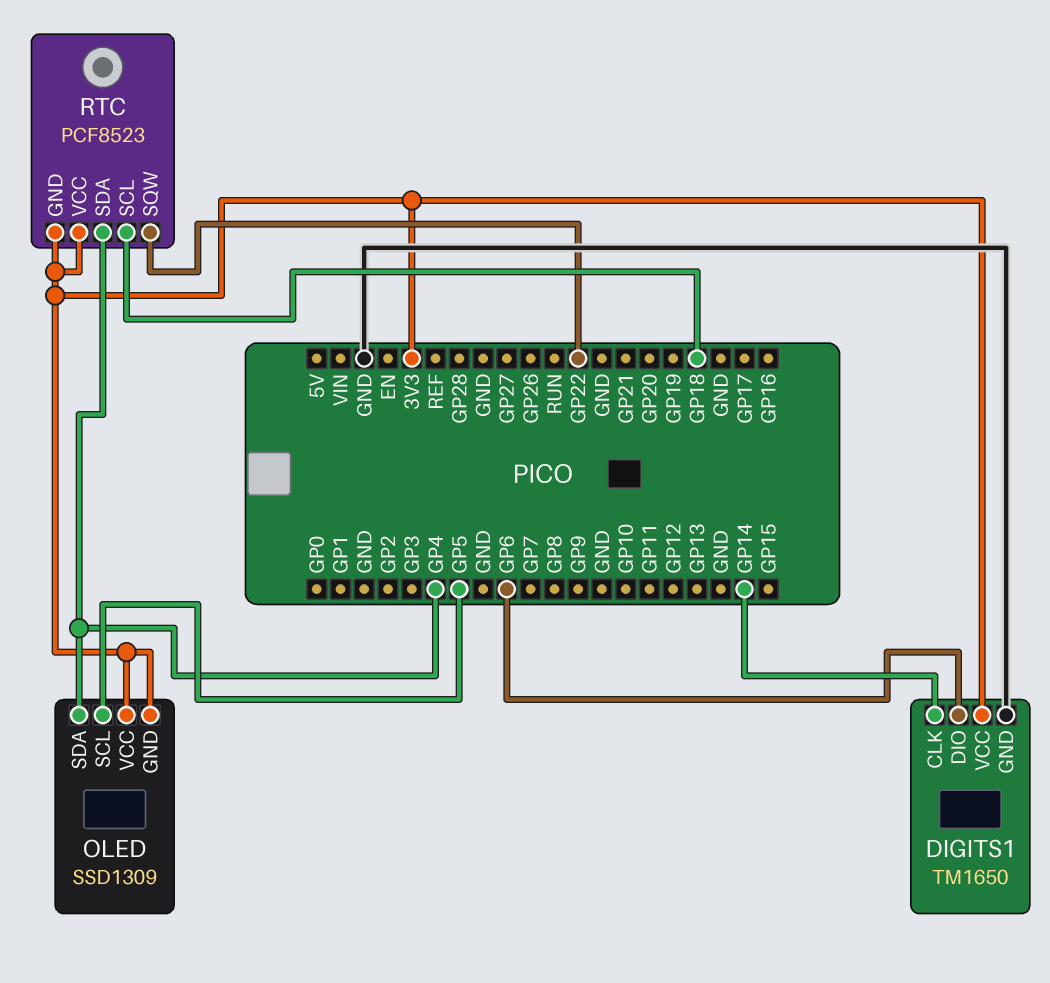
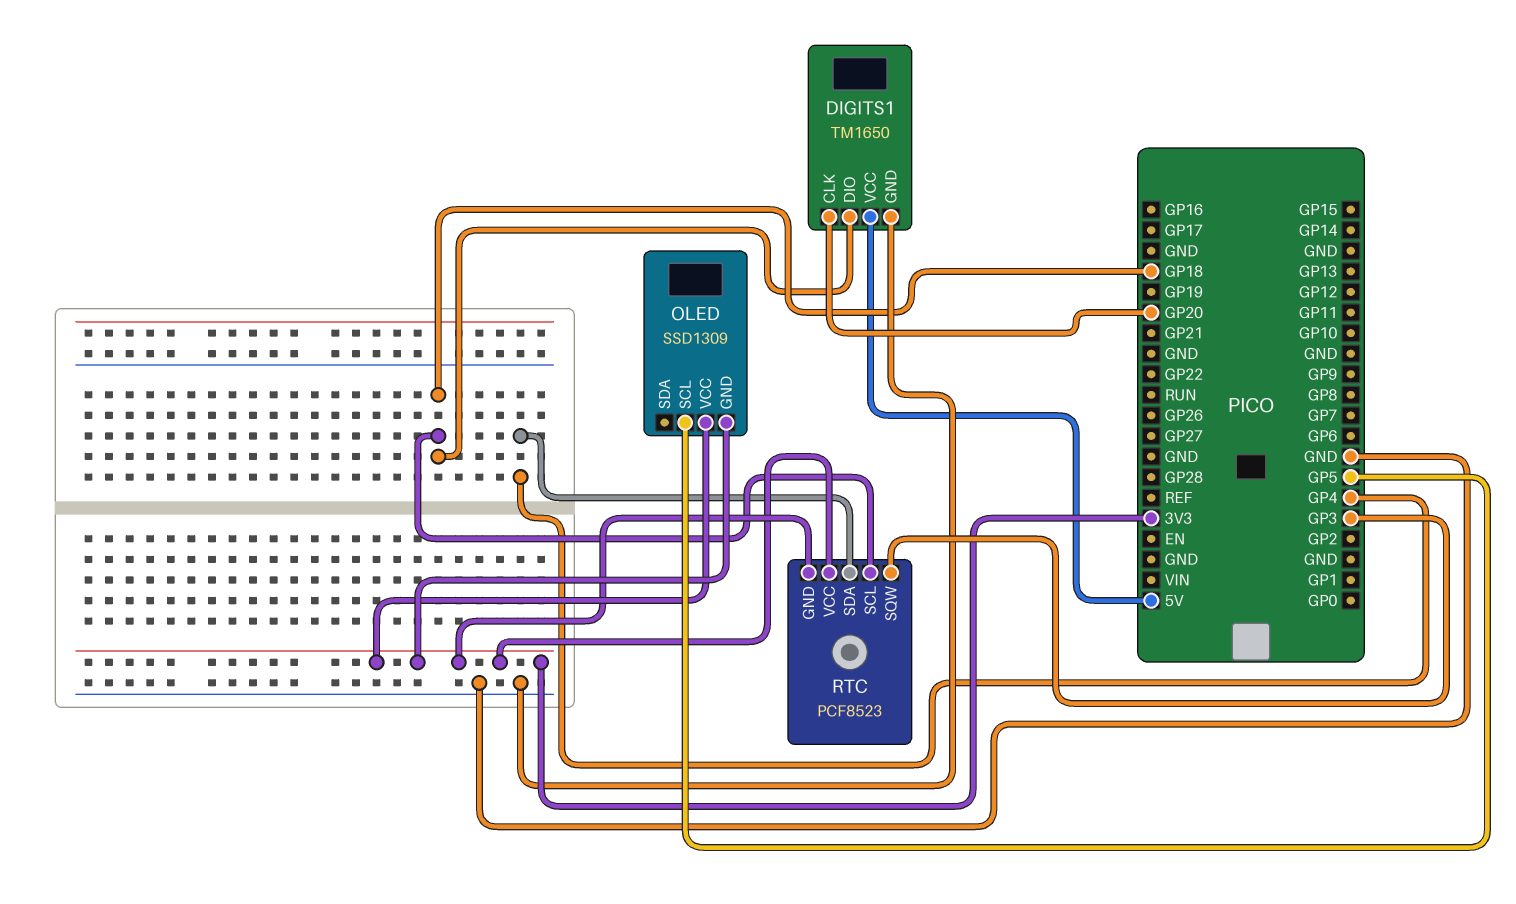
DIGITS1 pin CLK: GP14 -> GP20
DIGITS1 pin DIO: GP6 -> GP18
DIGITS1 pin VCC: 3V3 -> 5V
OLED pin SDA: GP4 -> none
RTC pin SQW: GP22 -> GP3

